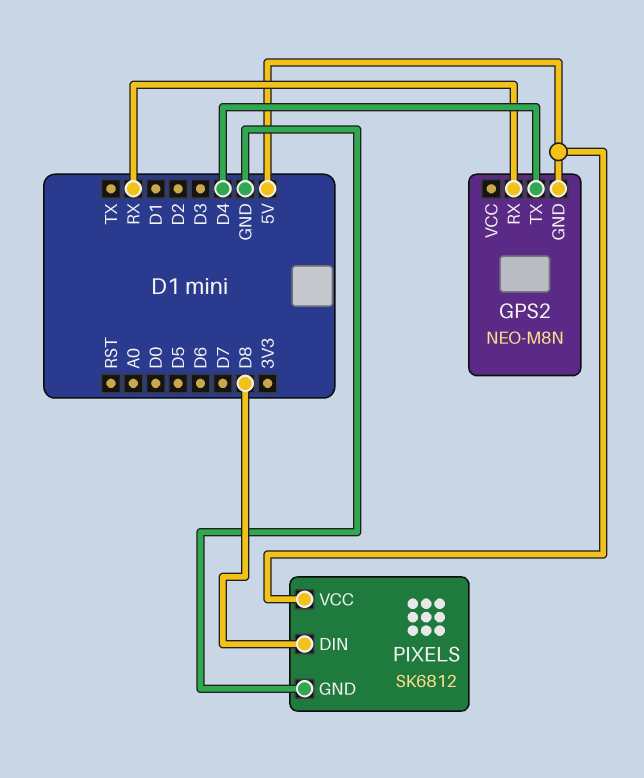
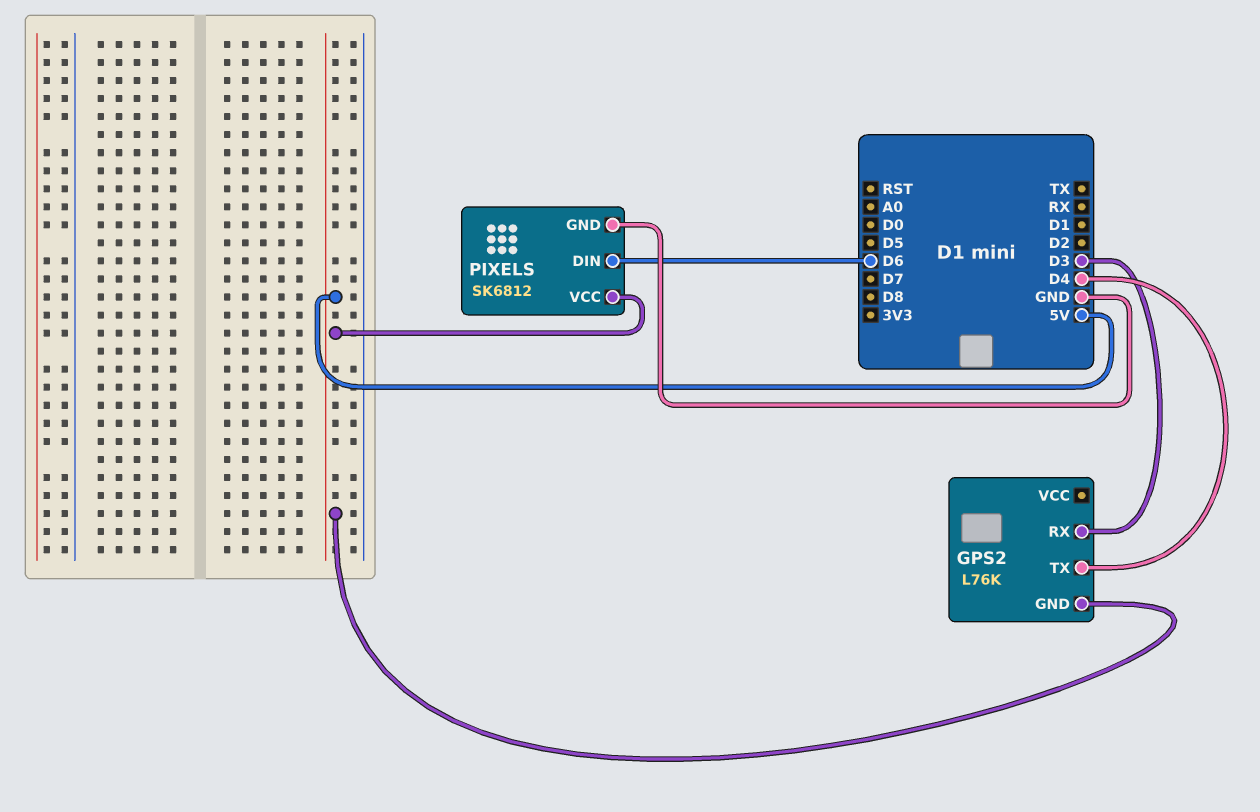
GPS2: NEO-M8N -> L76K
GPS2 pin RX: RX -> D3
PIXELS pin DIN: D8 -> D6

